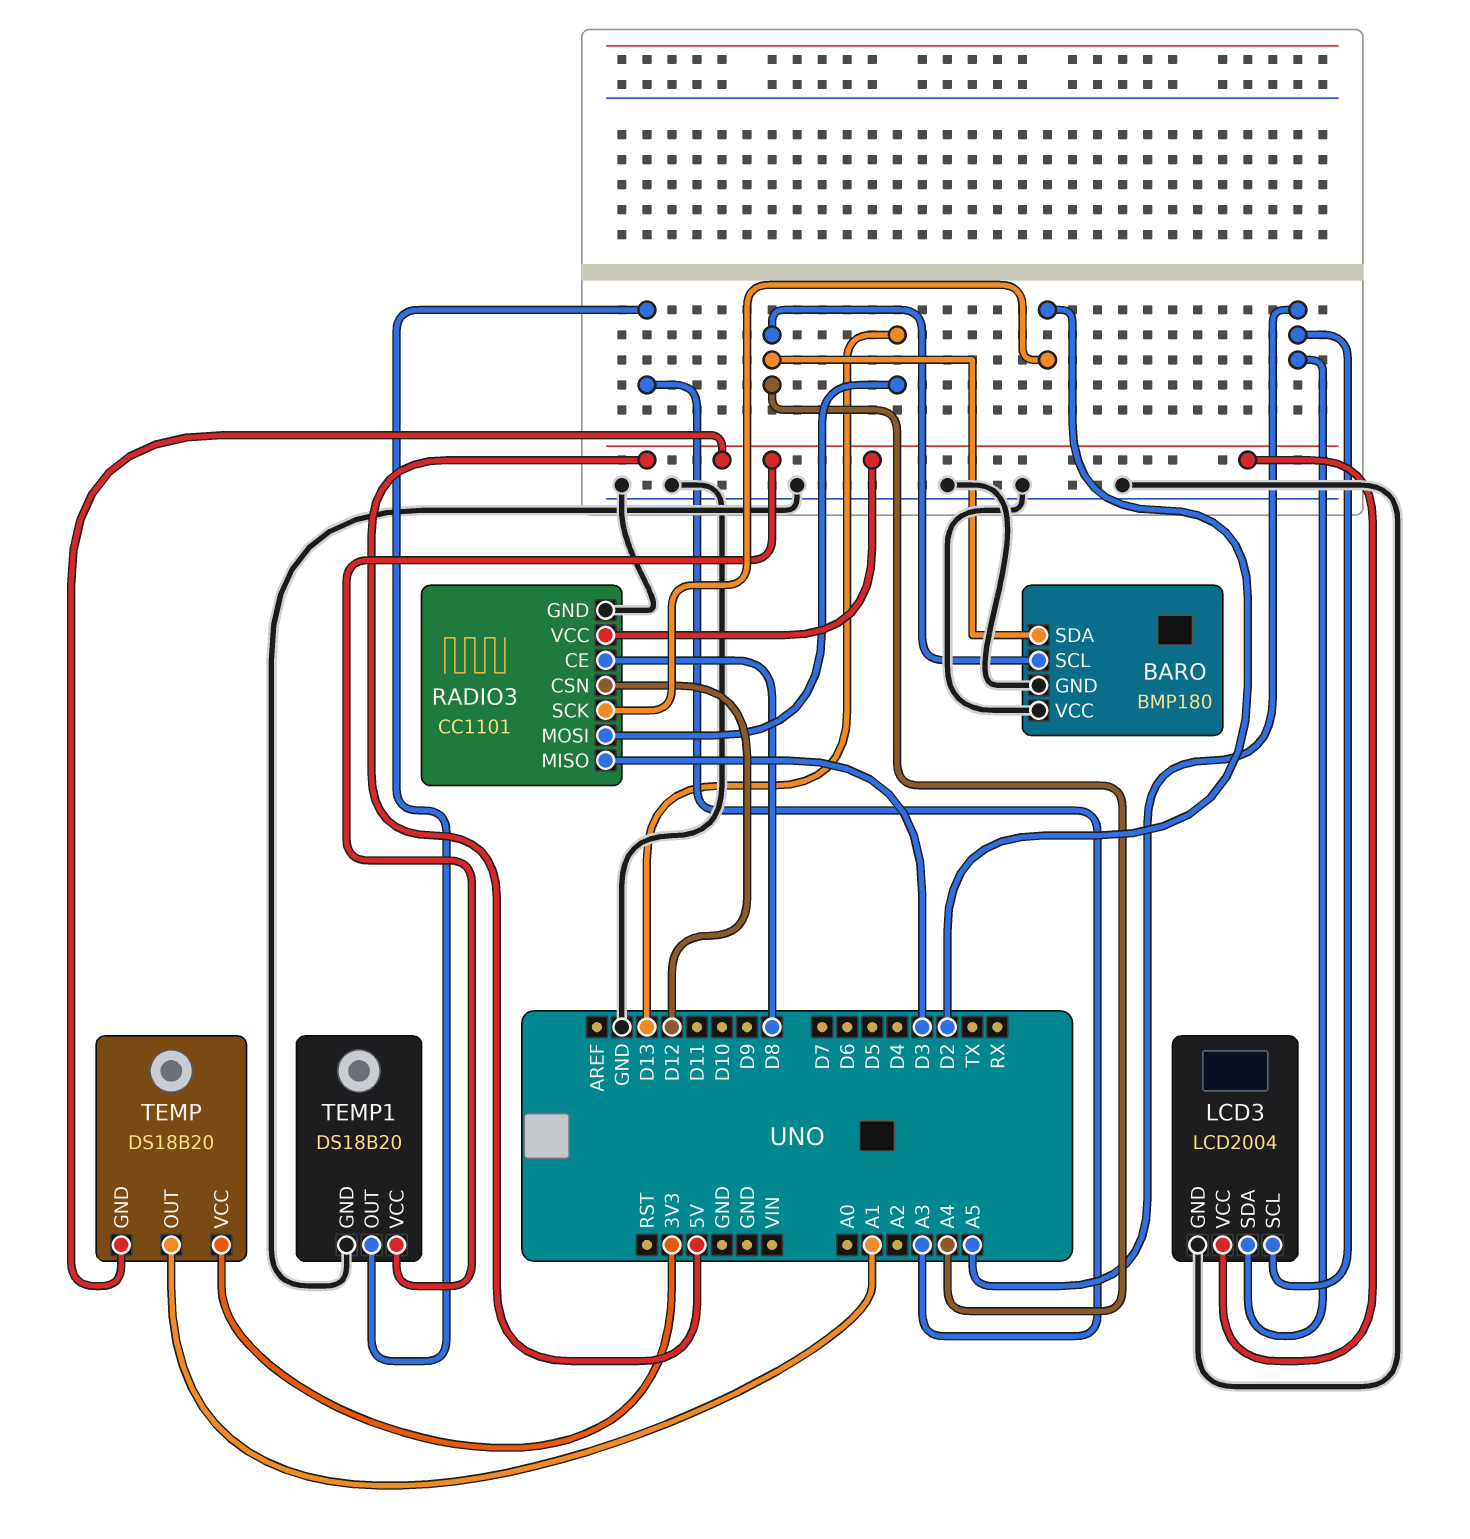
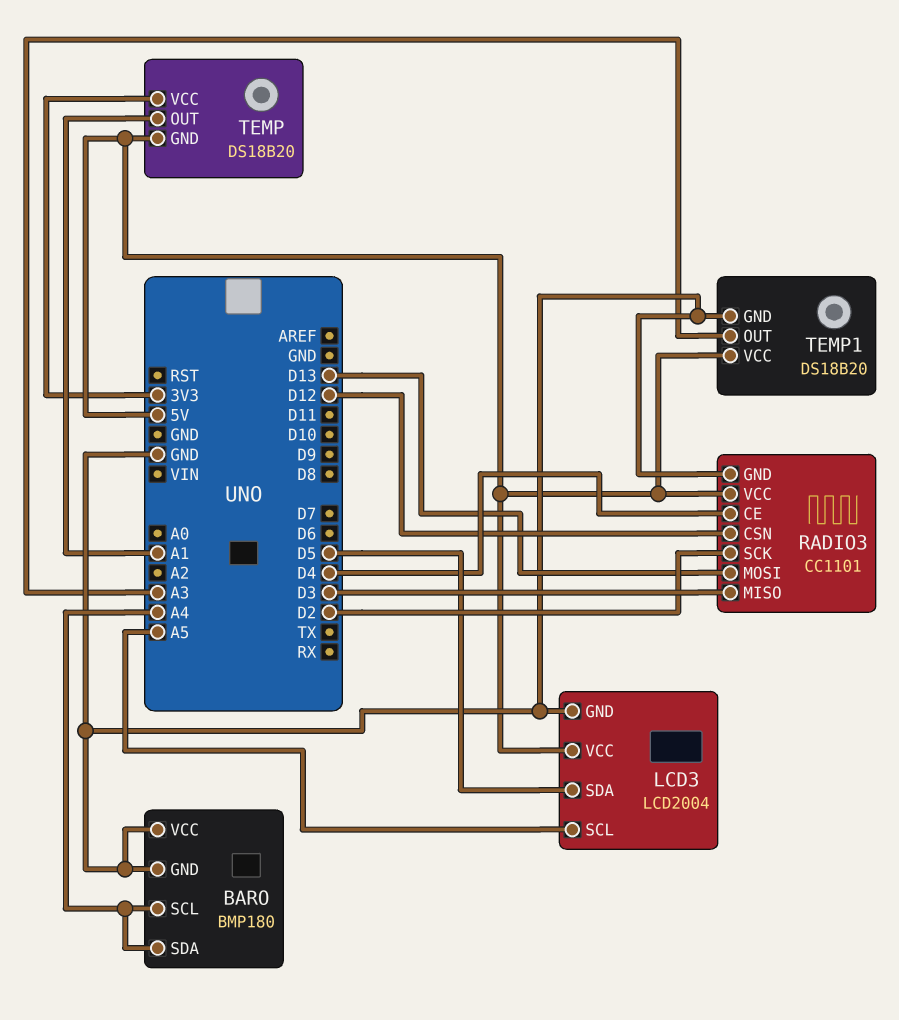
LCD3 pin SDA: A5 -> D5
RADIO3 pin CE: D8 -> D4

